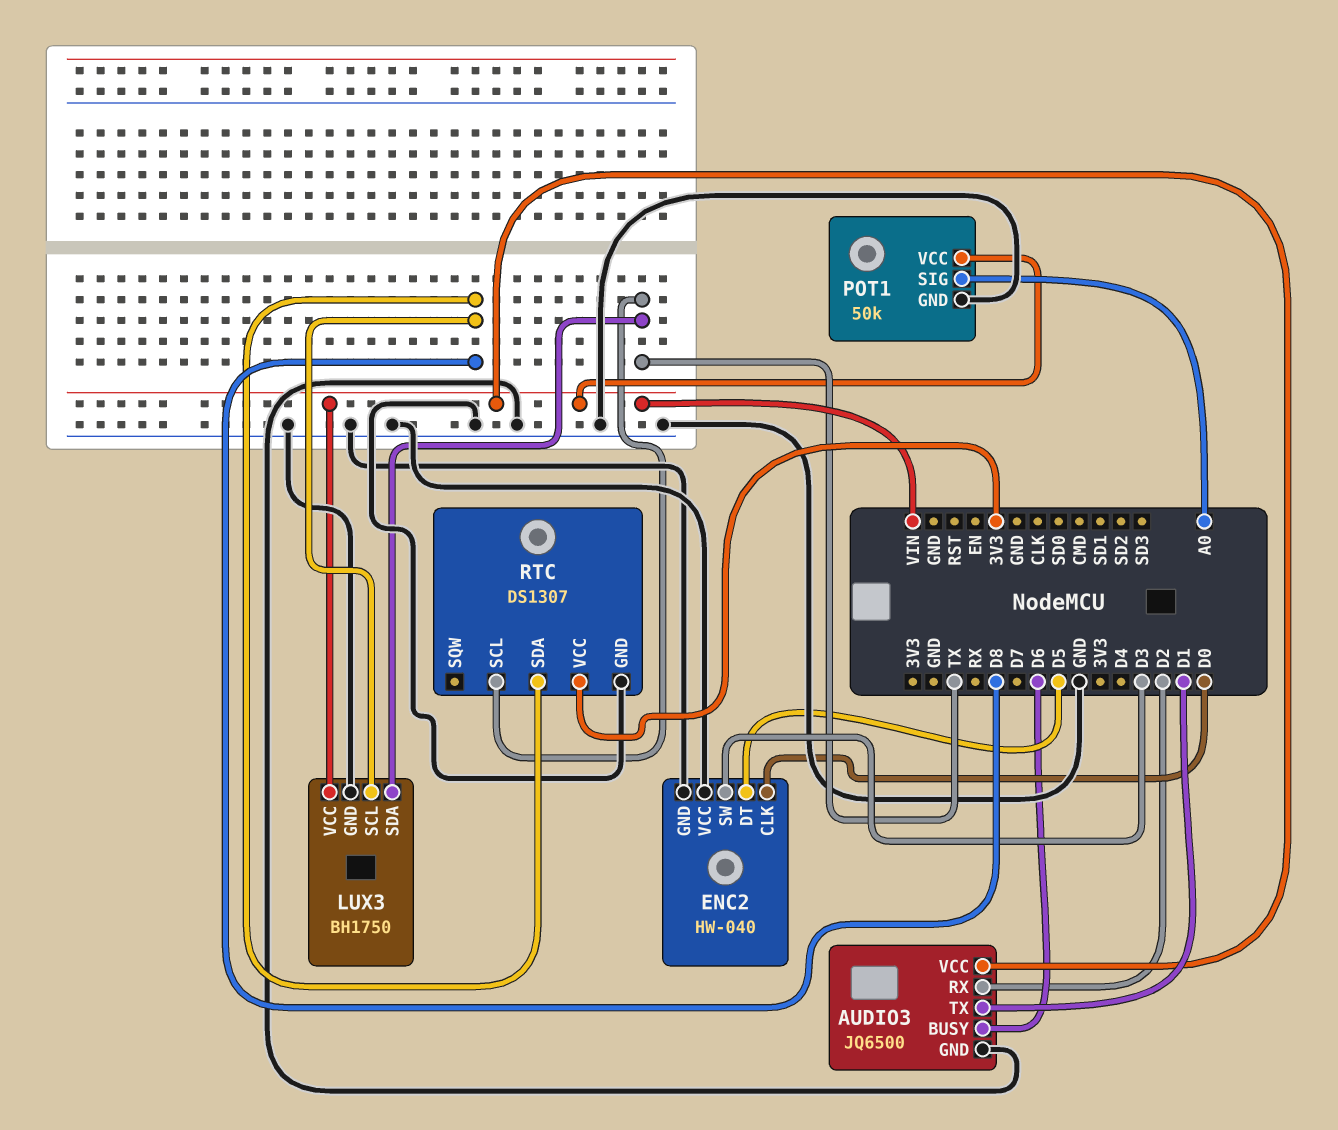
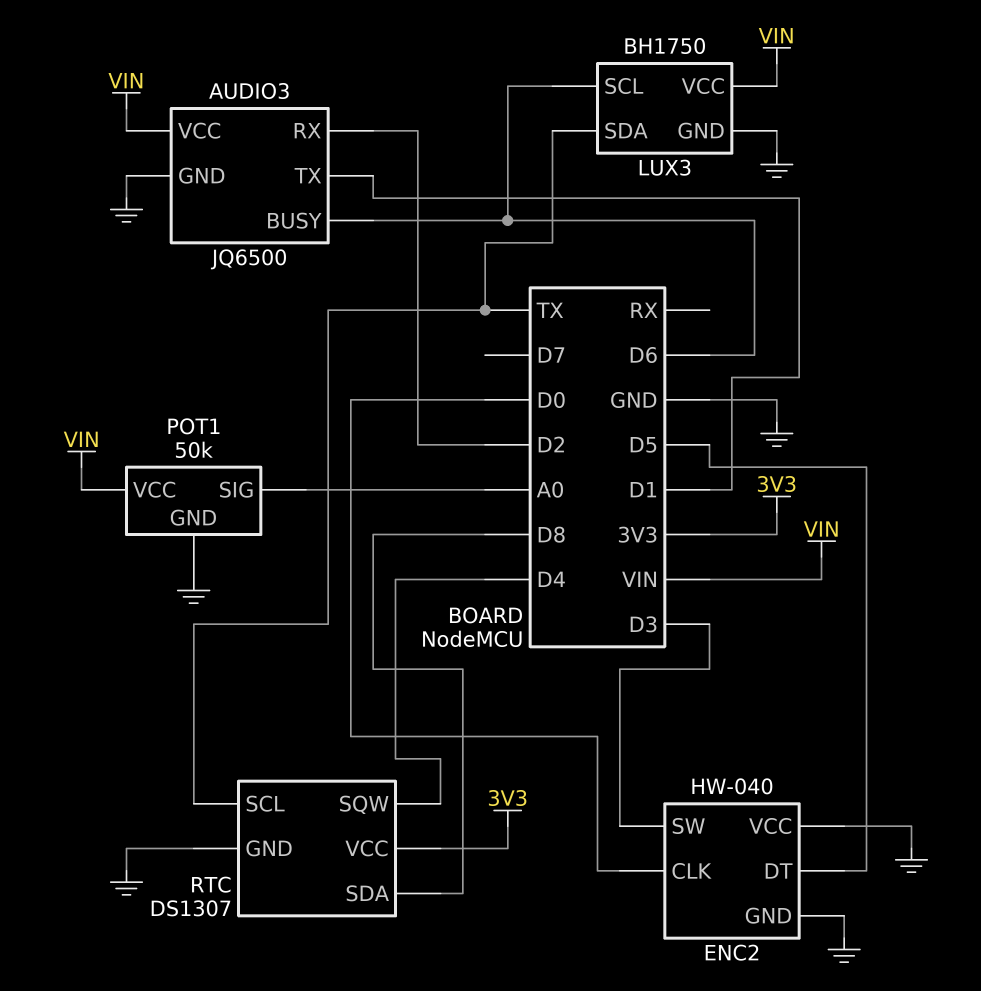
LUX3 pin SCL: D8 -> D6
RTC pin SQW: none -> D4

